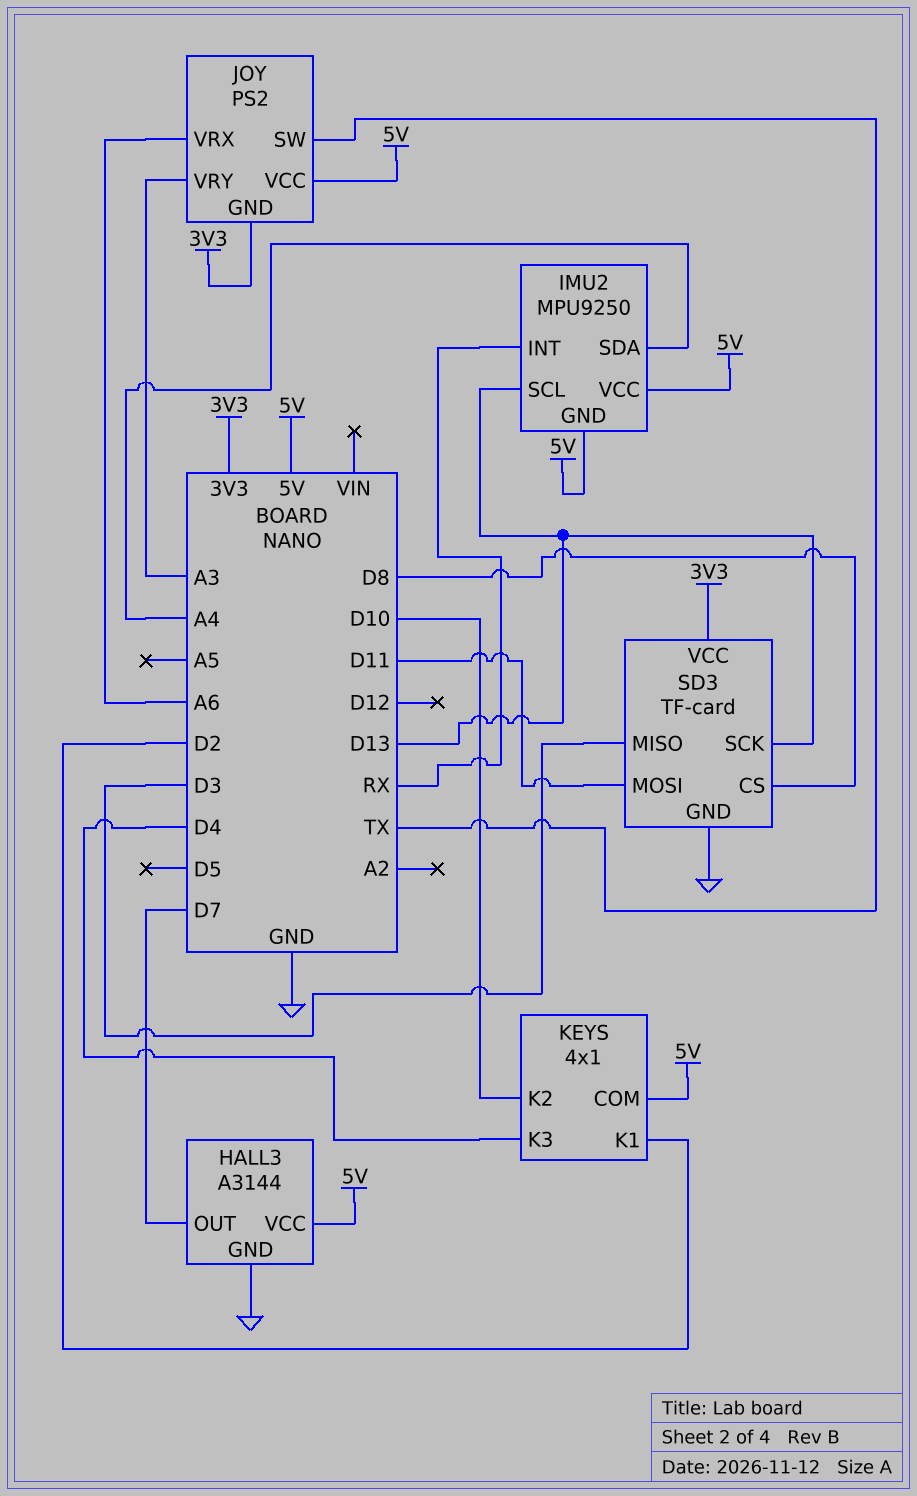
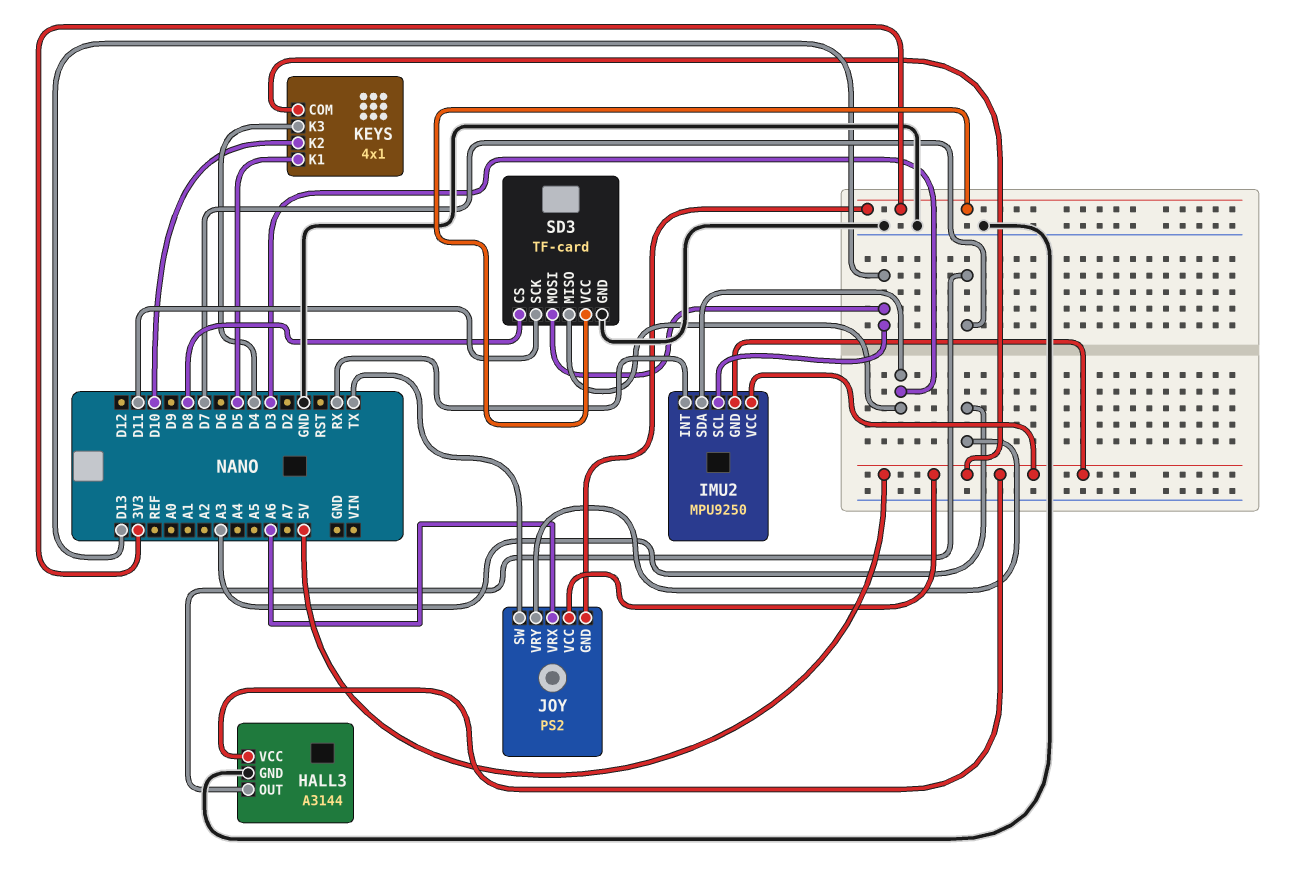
IMU2 pin SDA: A4 -> D3
KEYS pin K1: D2 -> D5
SD3 pin MOSI: D11 -> D13
SD3 pin SCK: D13 -> D11

